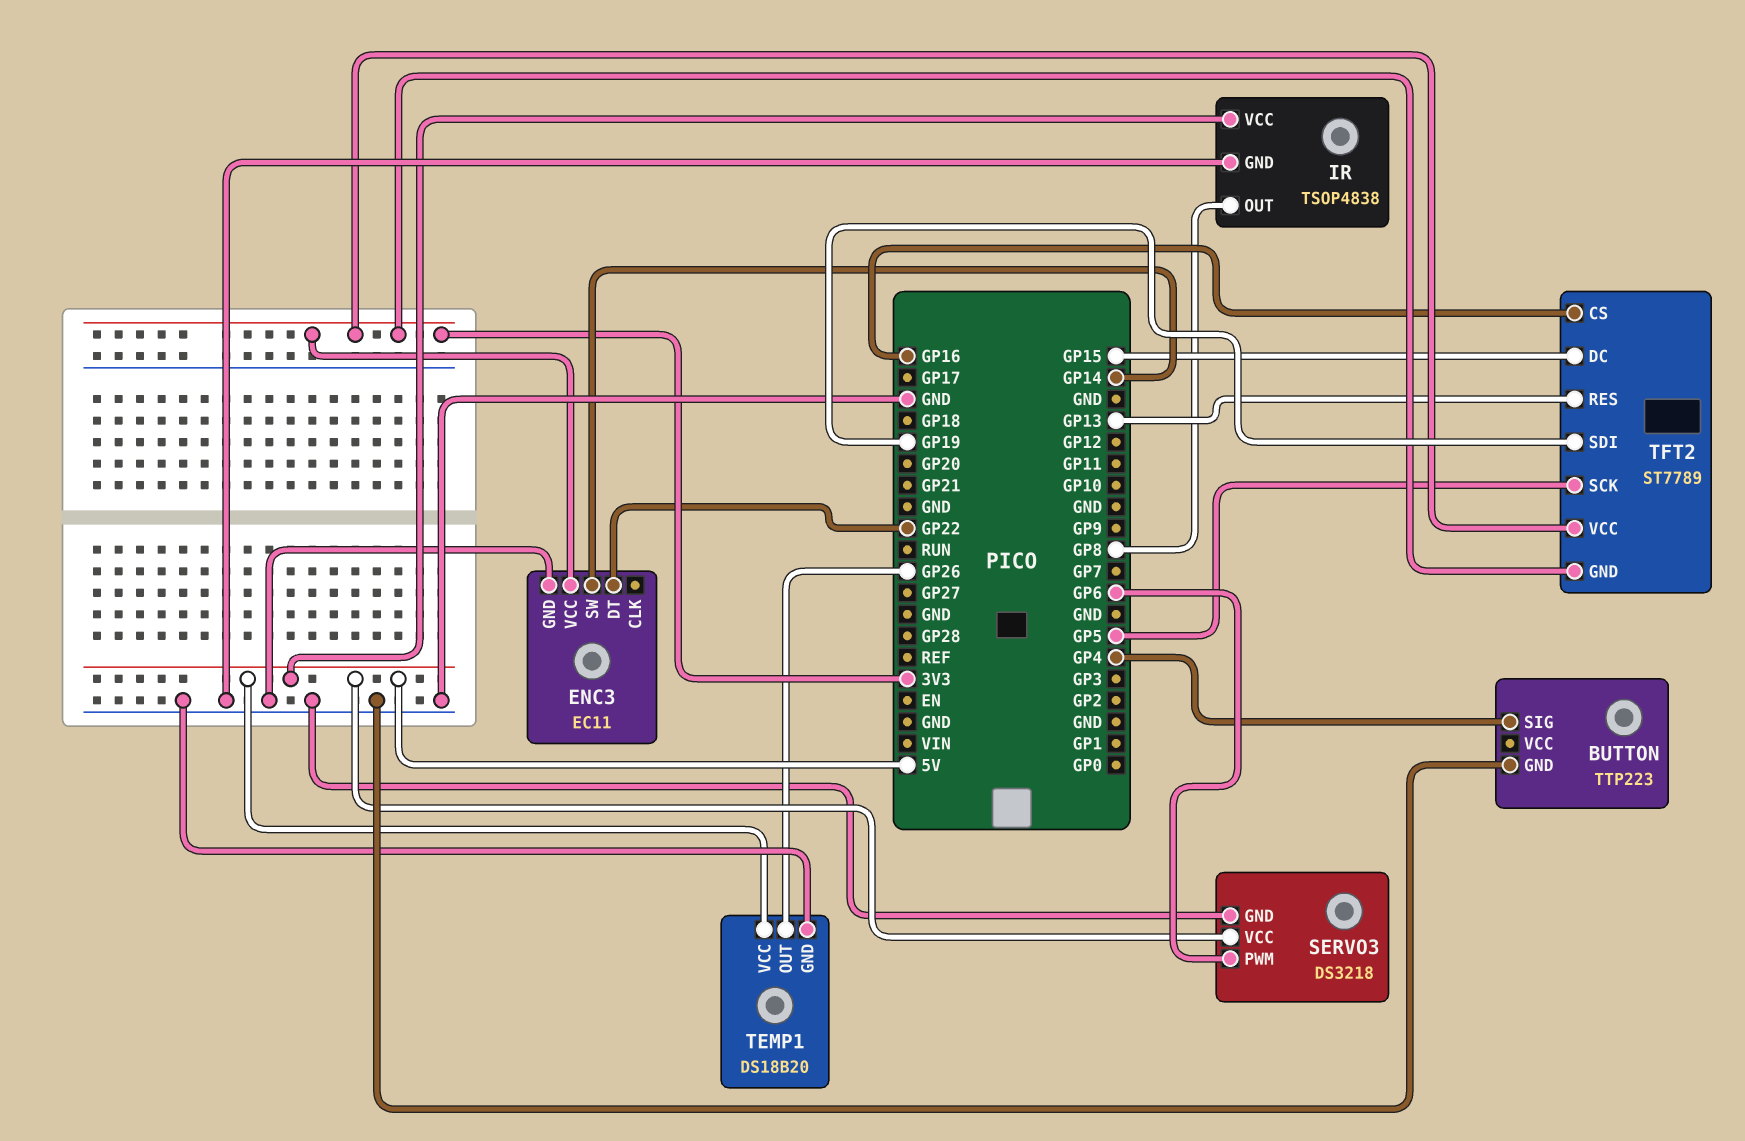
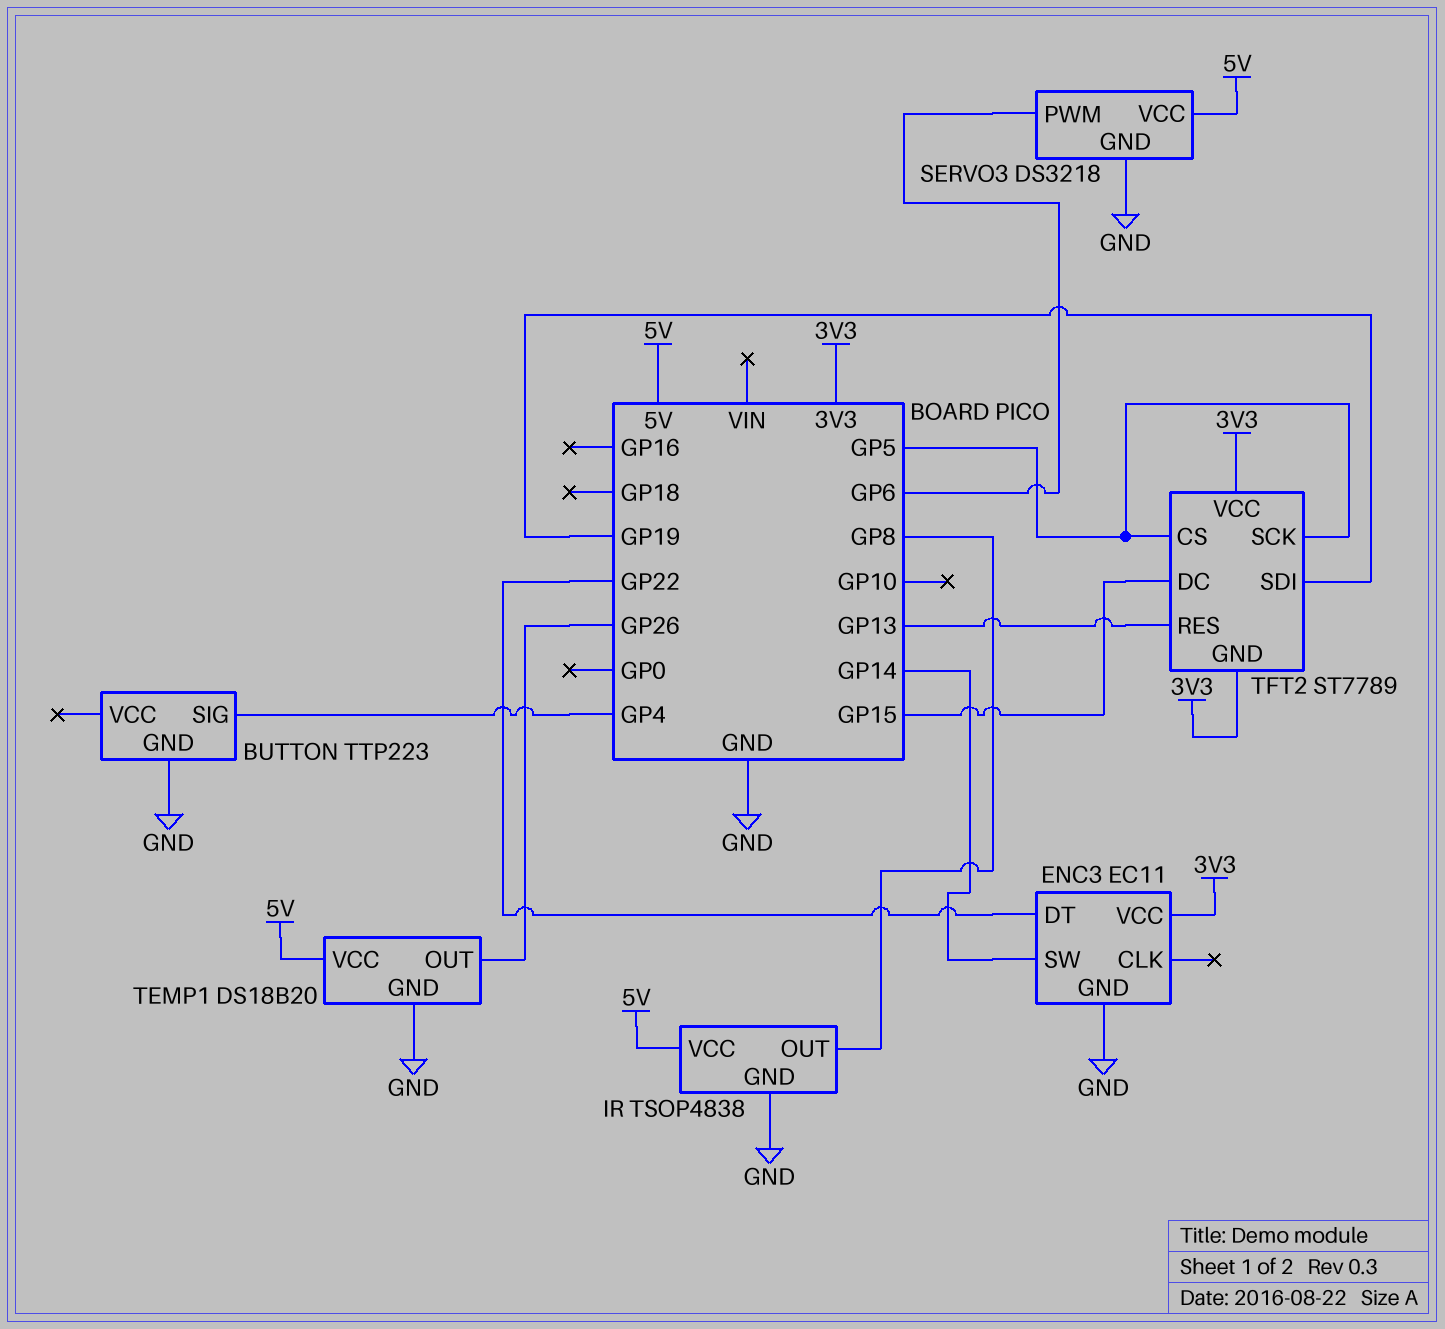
TFT2 pin CS: GP16 -> GP5

